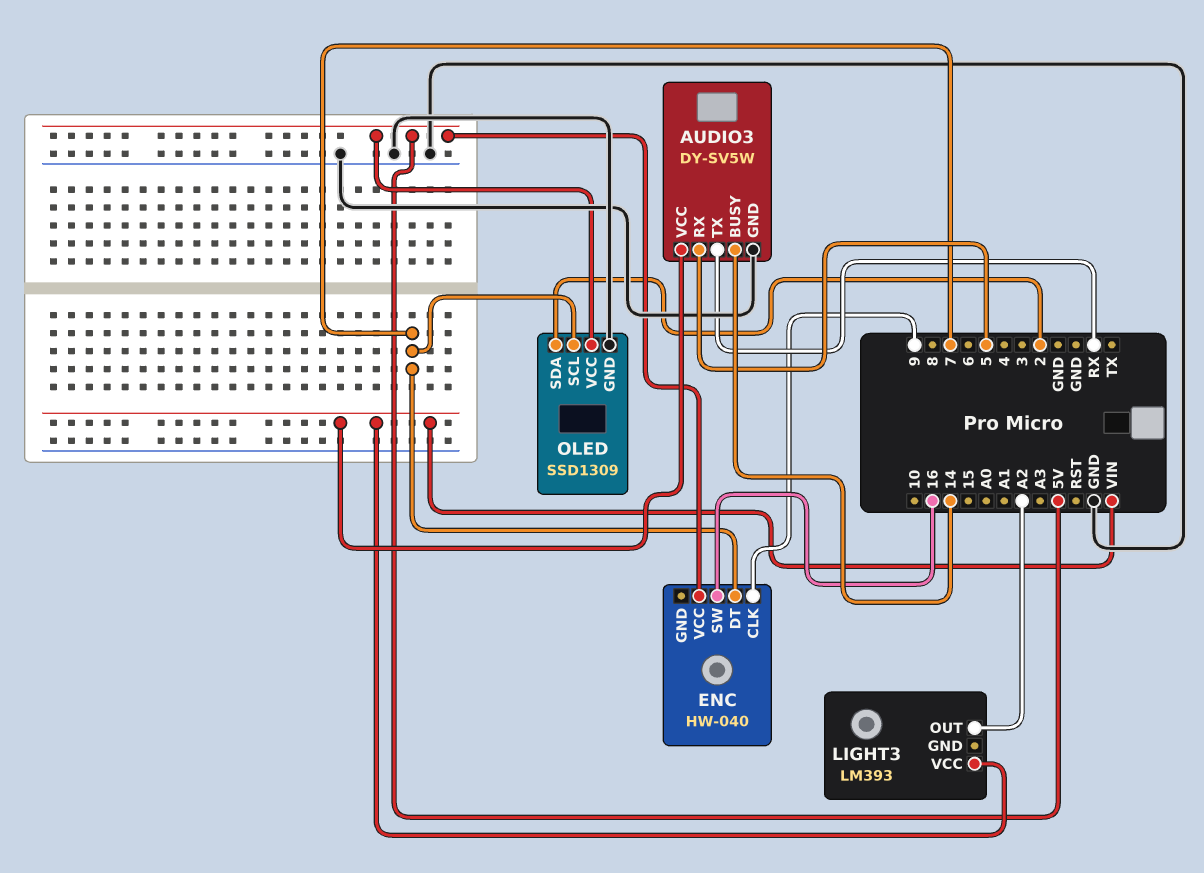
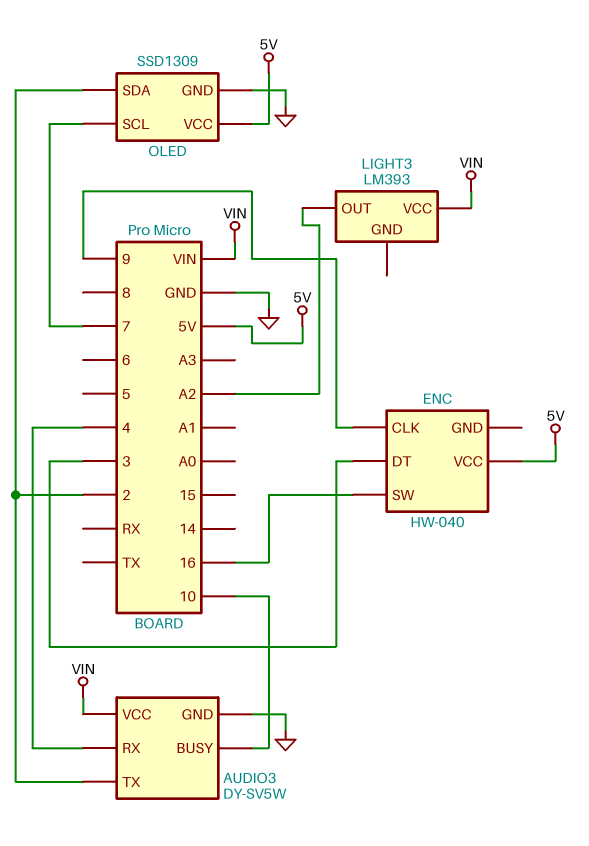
AUDIO3 pin BUSY: 14 -> 10
AUDIO3 pin RX: 5 -> 4
AUDIO3 pin TX: RX -> 2
ENC pin DT: 7 -> 3

